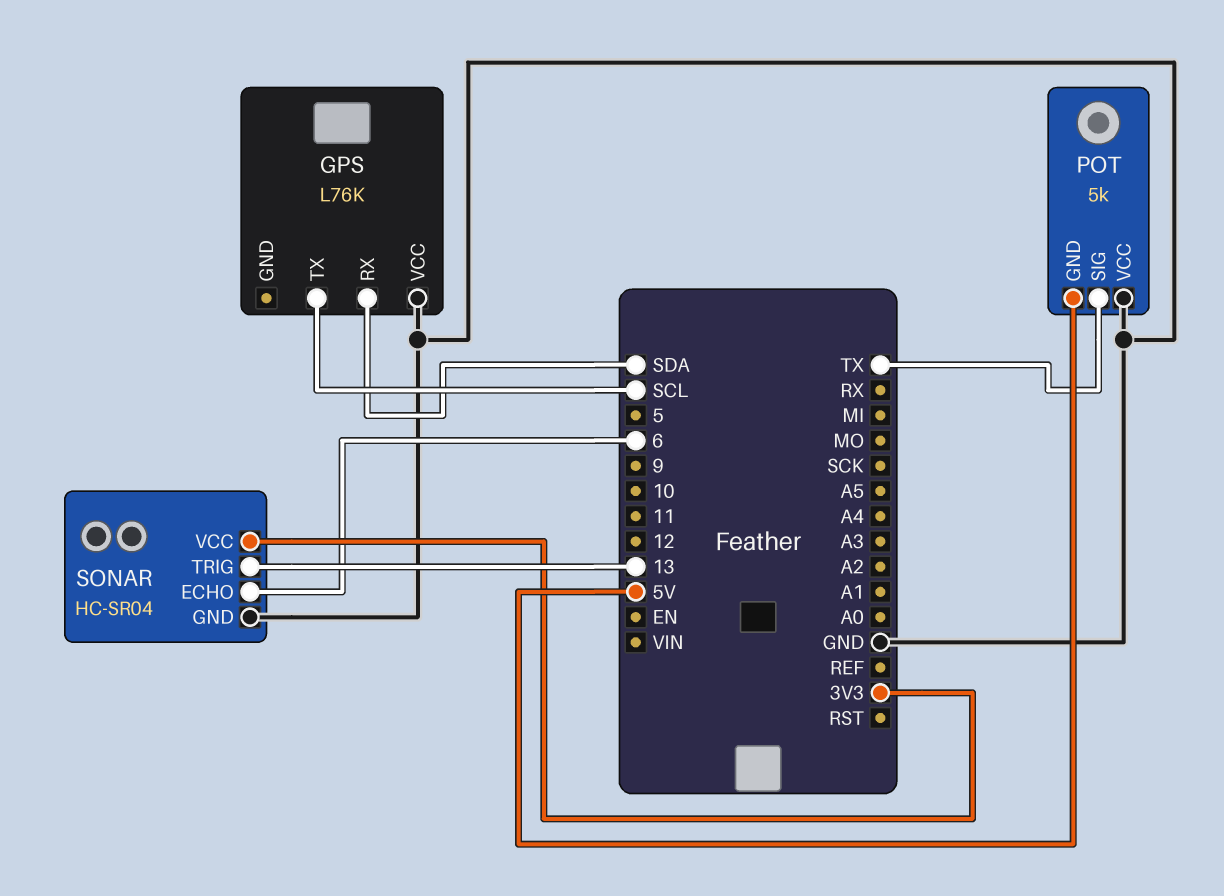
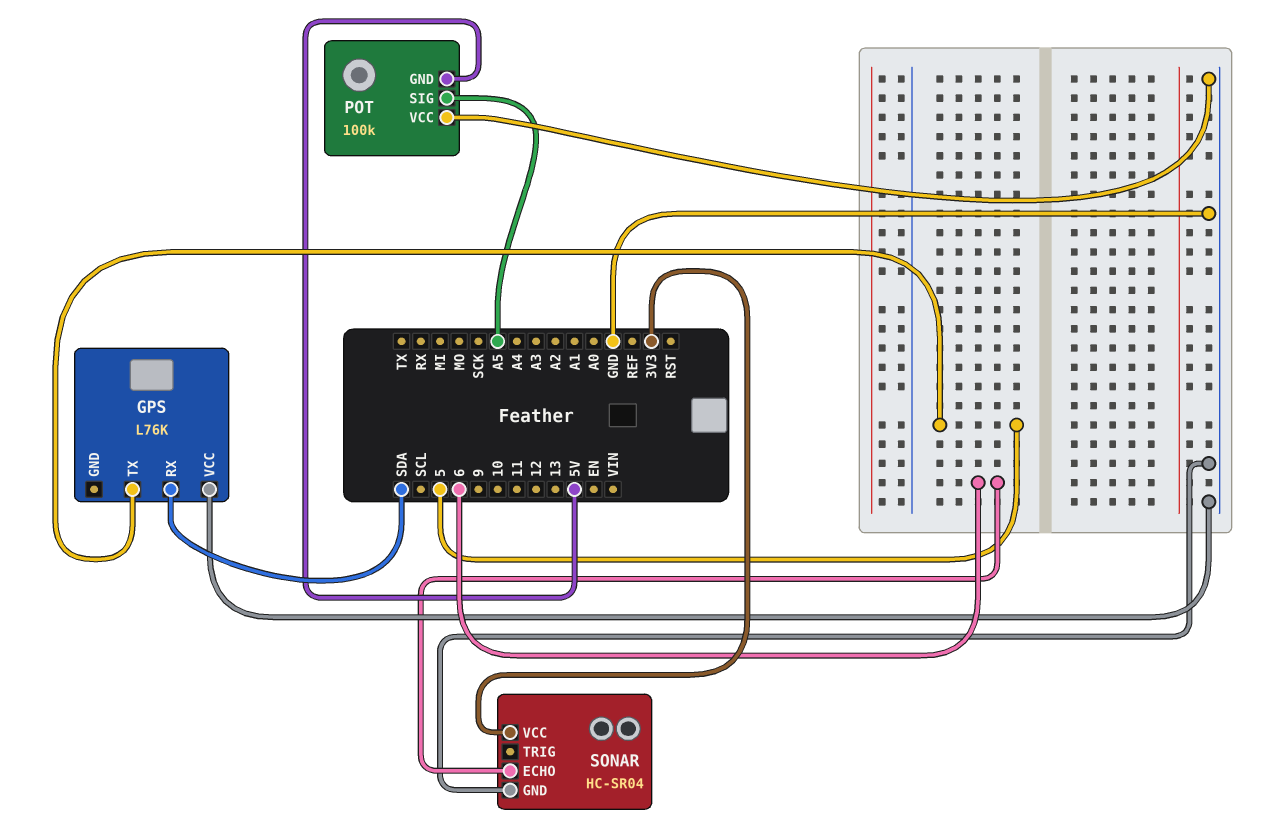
GPS pin TX: SCL -> 5
POT: 5k -> 100k
POT pin SIG: TX -> A5
SONAR pin TRIG: 13 -> none

